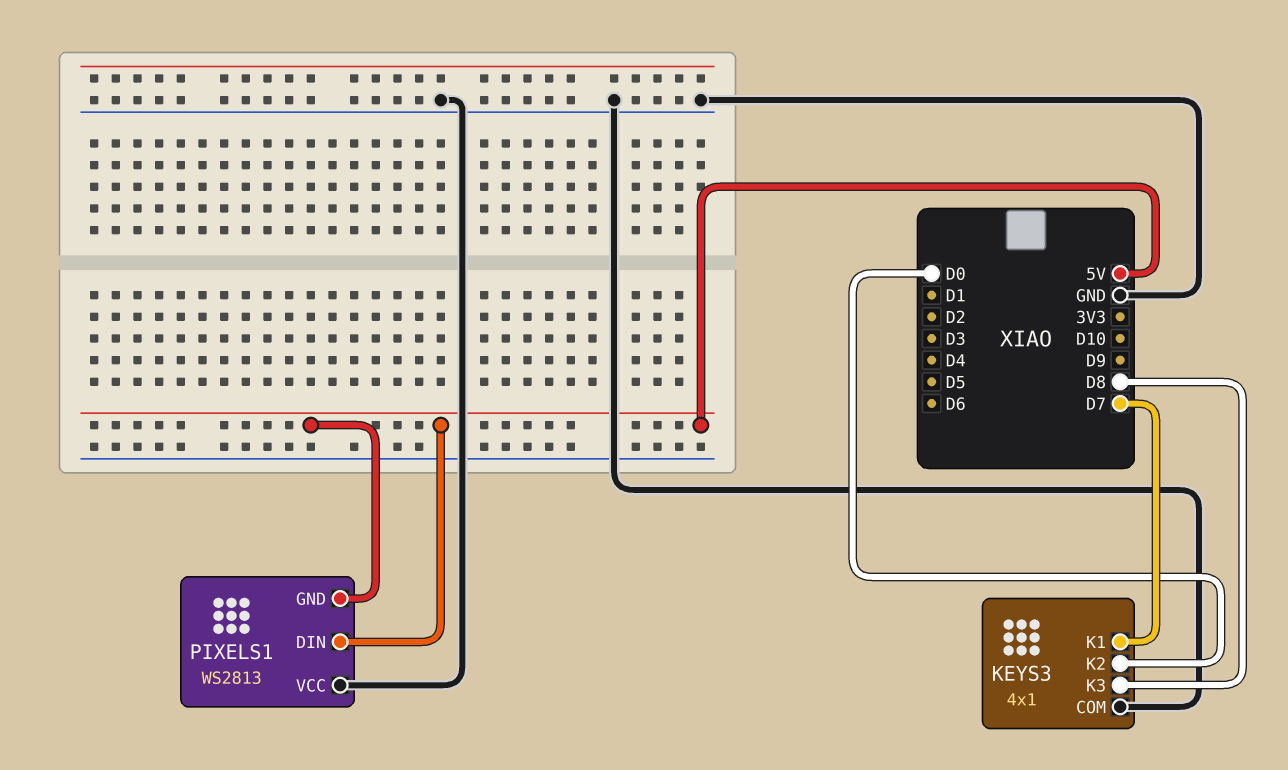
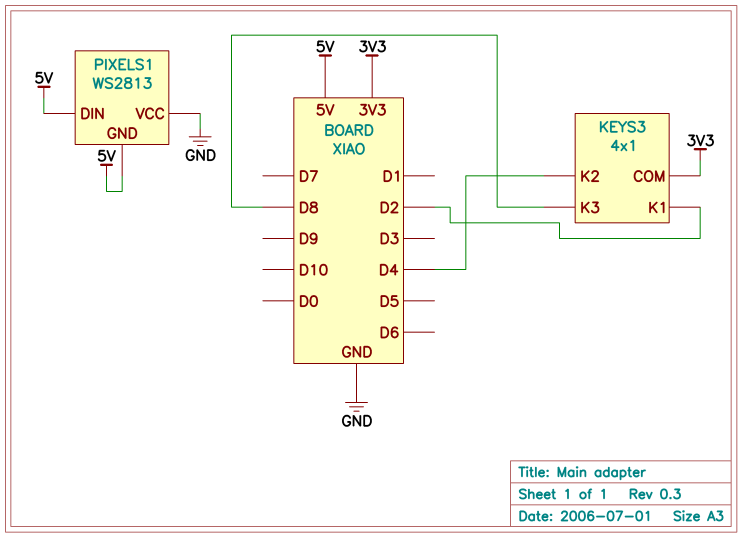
KEYS3 pin COM: GND -> 3V3
KEYS3 pin K1: D7 -> D2
KEYS3 pin K2: D0 -> D4

